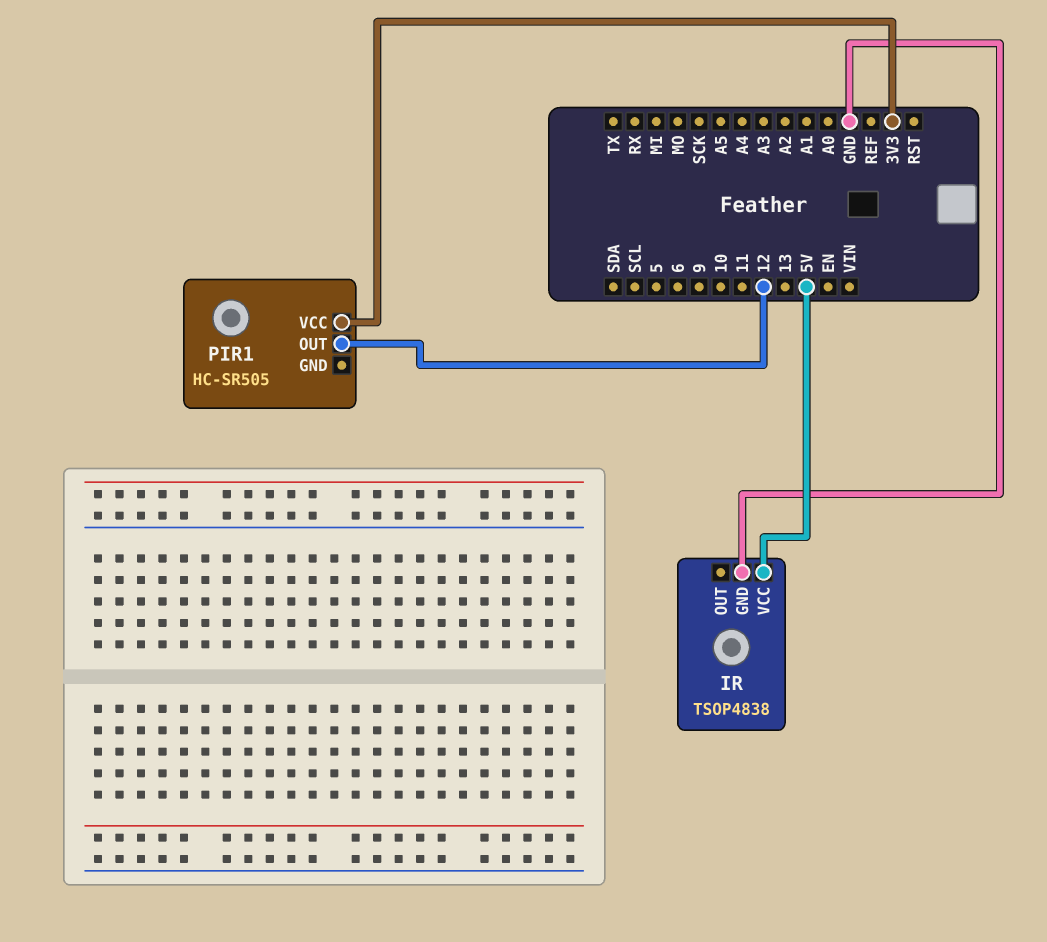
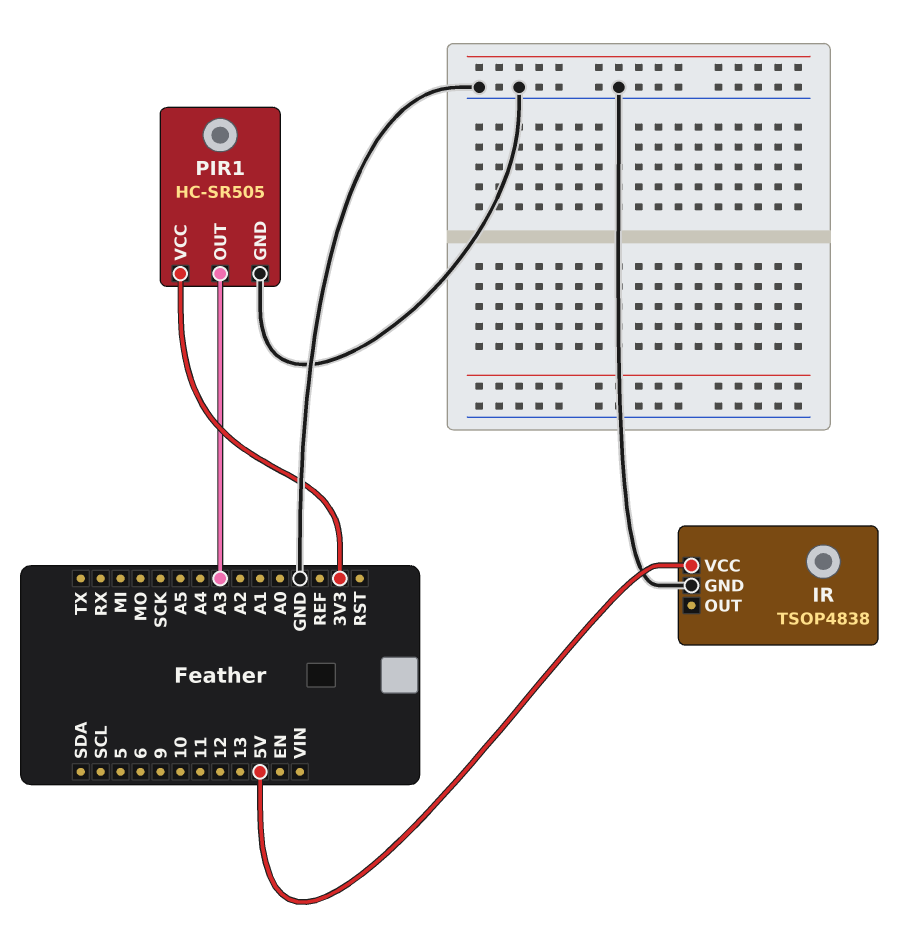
PIR1 pin GND: none -> GND
PIR1 pin OUT: 12 -> A3

